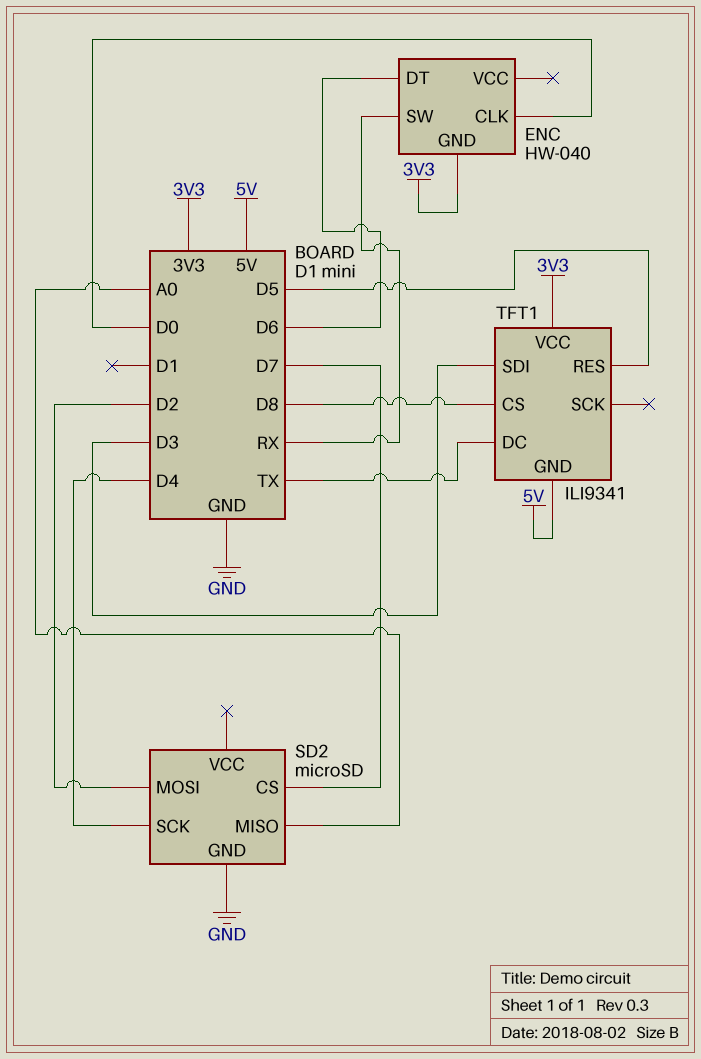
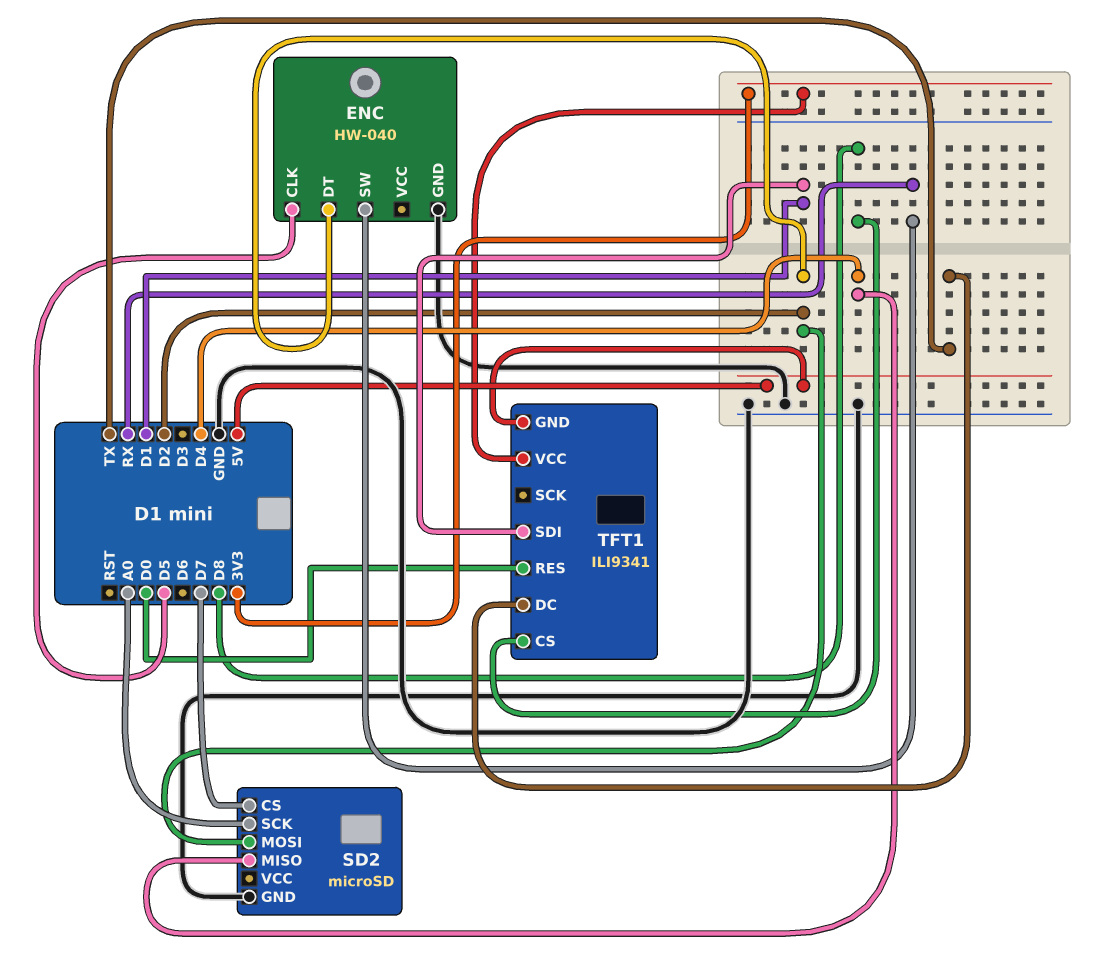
ENC pin CLK: D0 -> D5
ENC pin DT: D6 -> D2
ENC pin GND: 3V3 -> GND
SD2 pin MISO: A0 -> D4
SD2 pin SCK: D4 -> A0
TFT1 pin RES: D5 -> D0
TFT1 pin SDI: D3 -> D1

